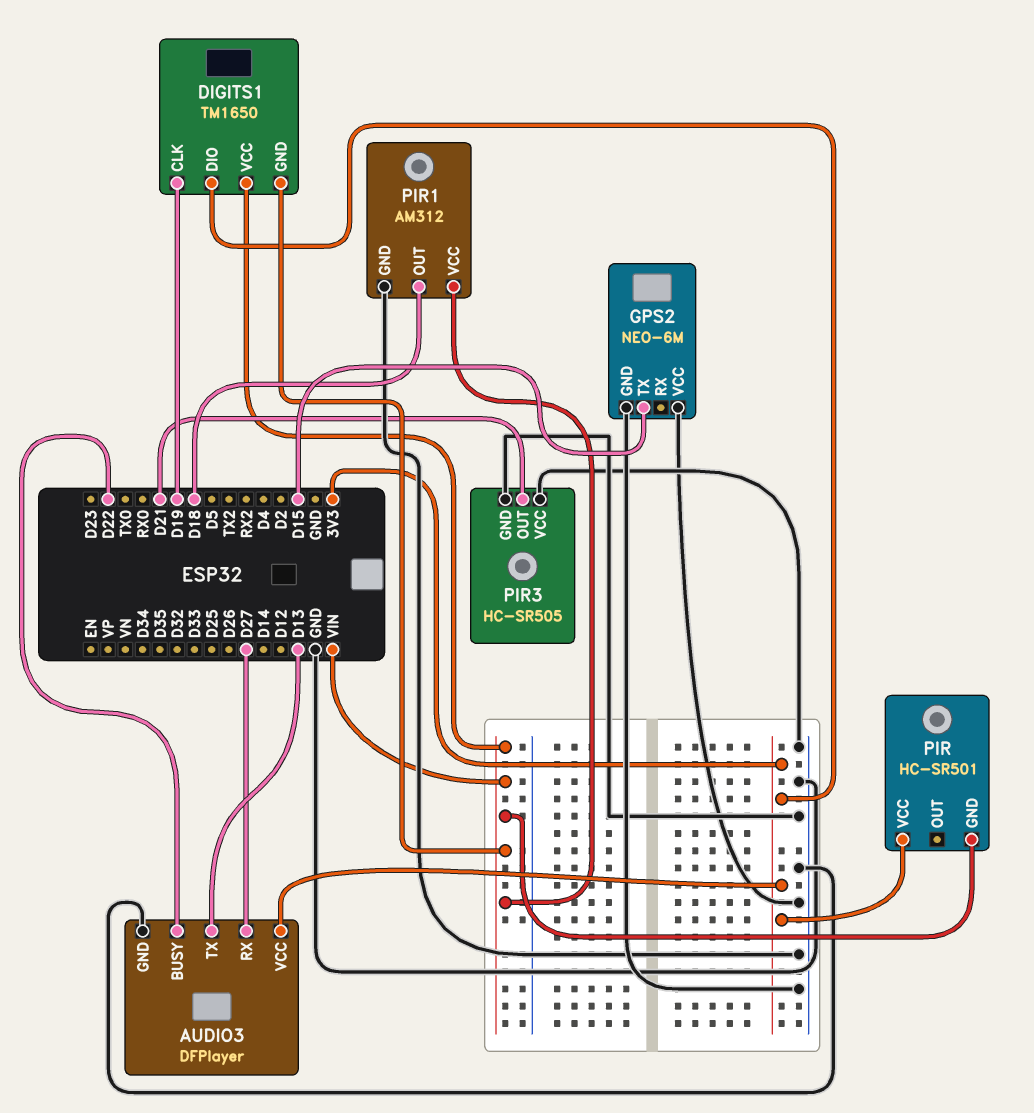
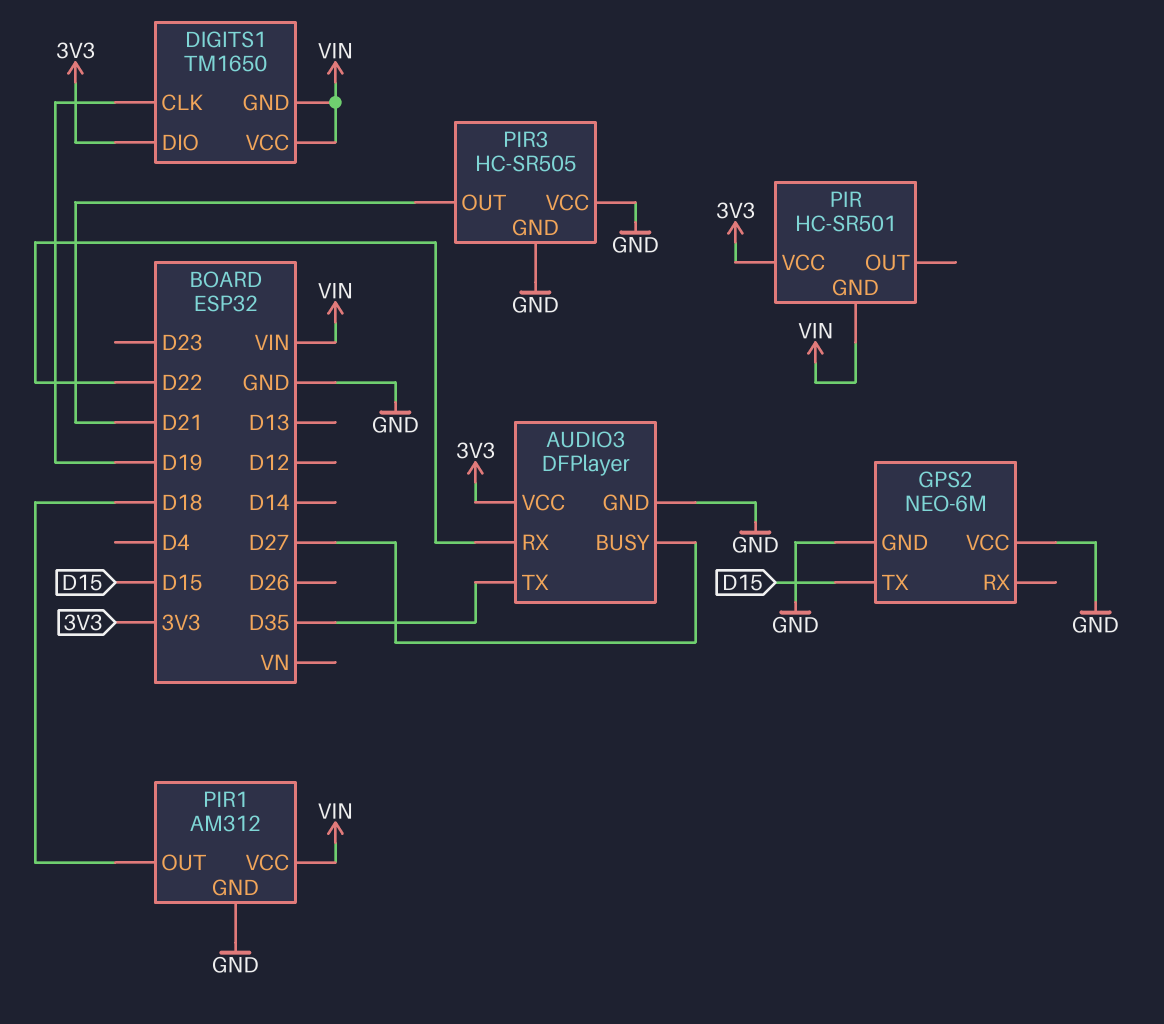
AUDIO3 pin BUSY: D22 -> D27
AUDIO3 pin RX: D27 -> D22
AUDIO3 pin TX: D13 -> D35

